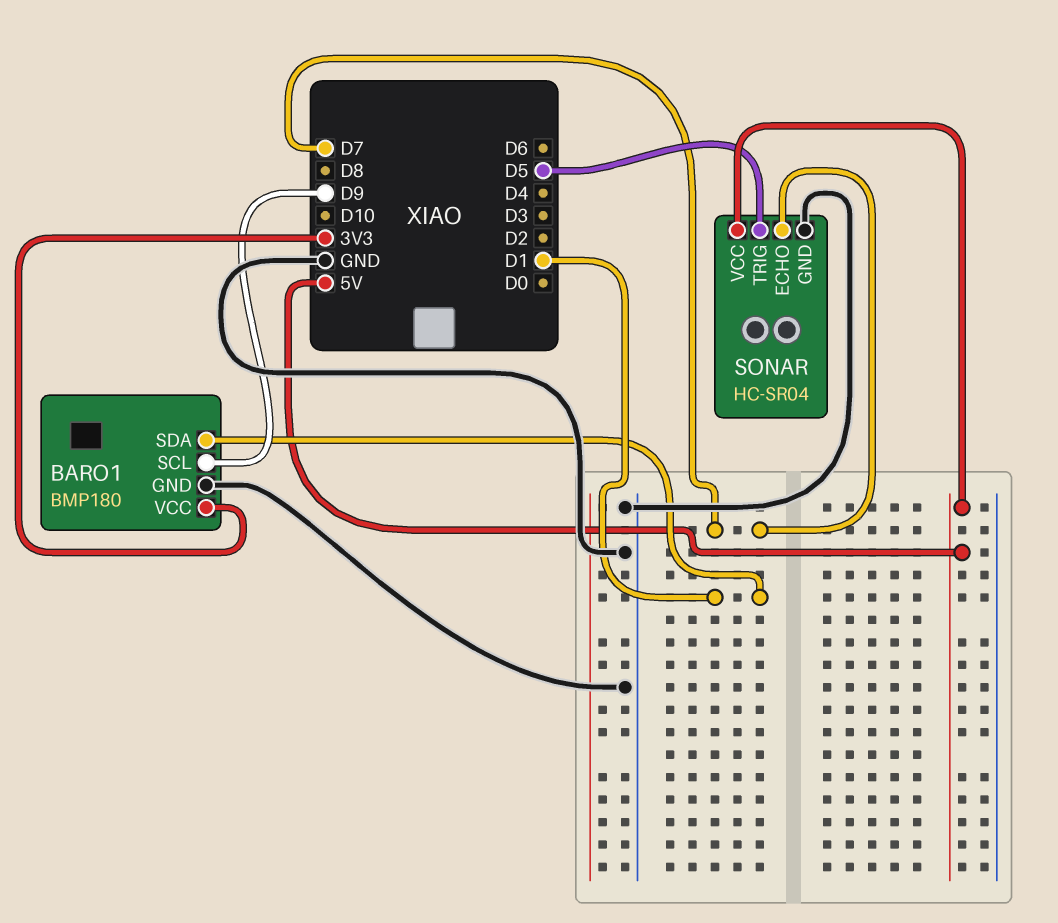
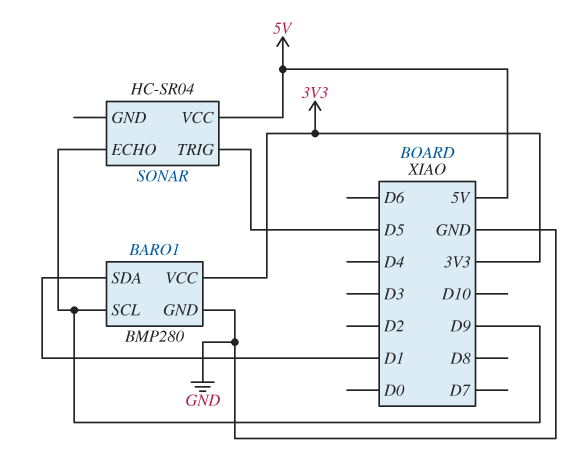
BARO1: BMP180 -> BMP280
SONAR pin ECHO: D7 -> D9
SONAR pin GND: GND -> none

